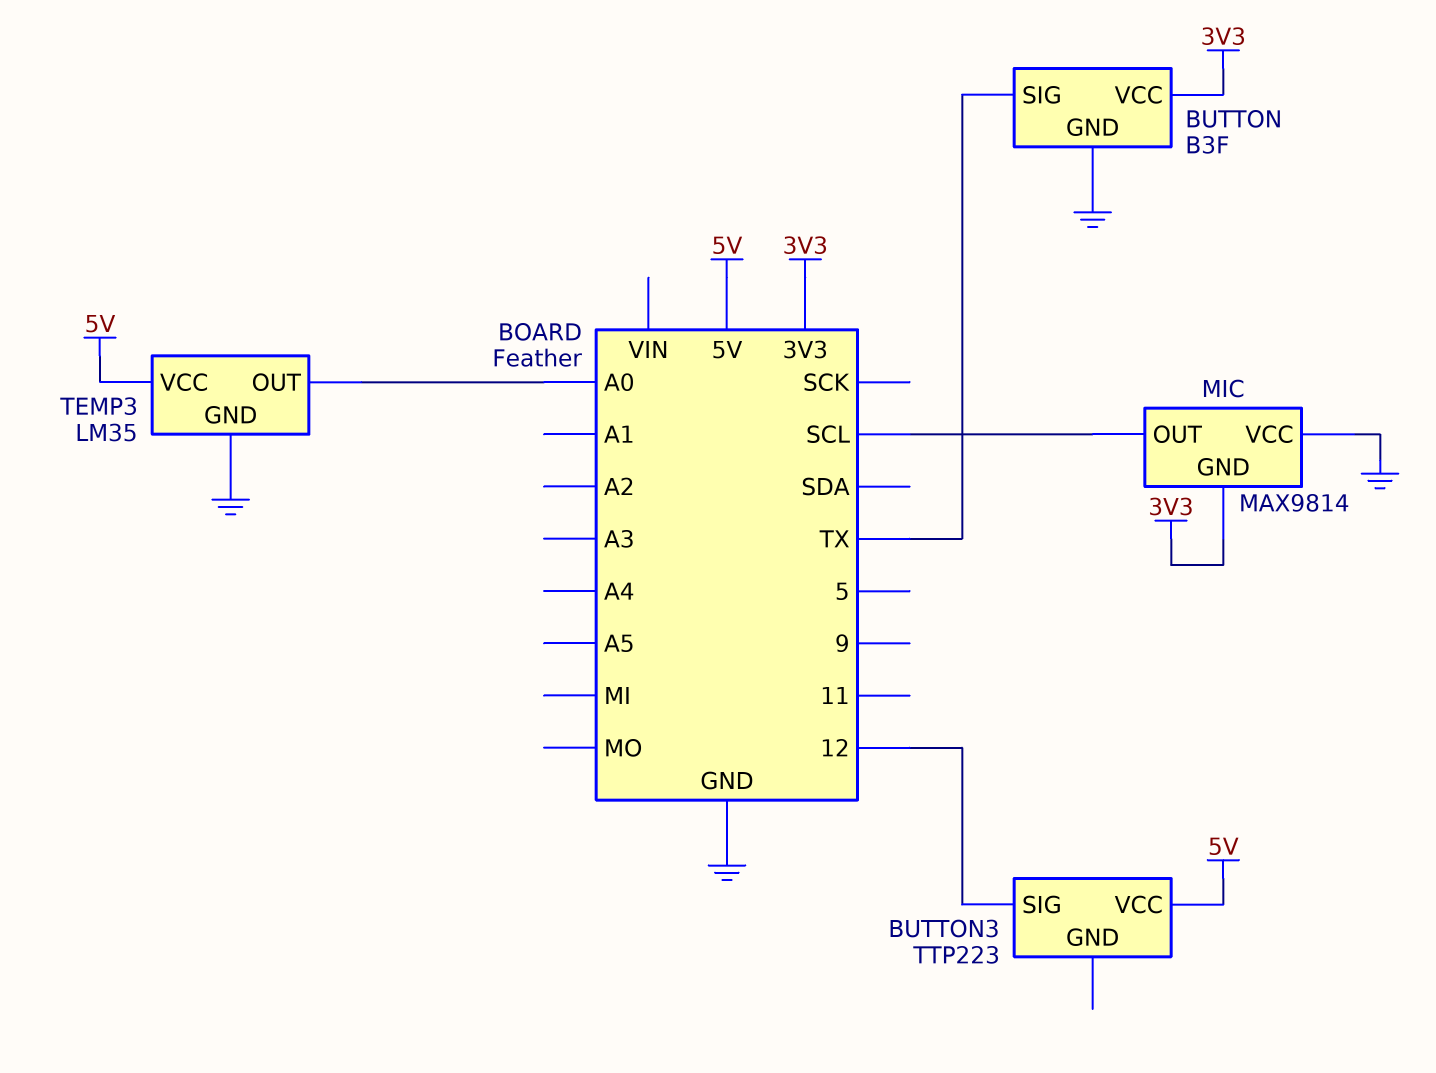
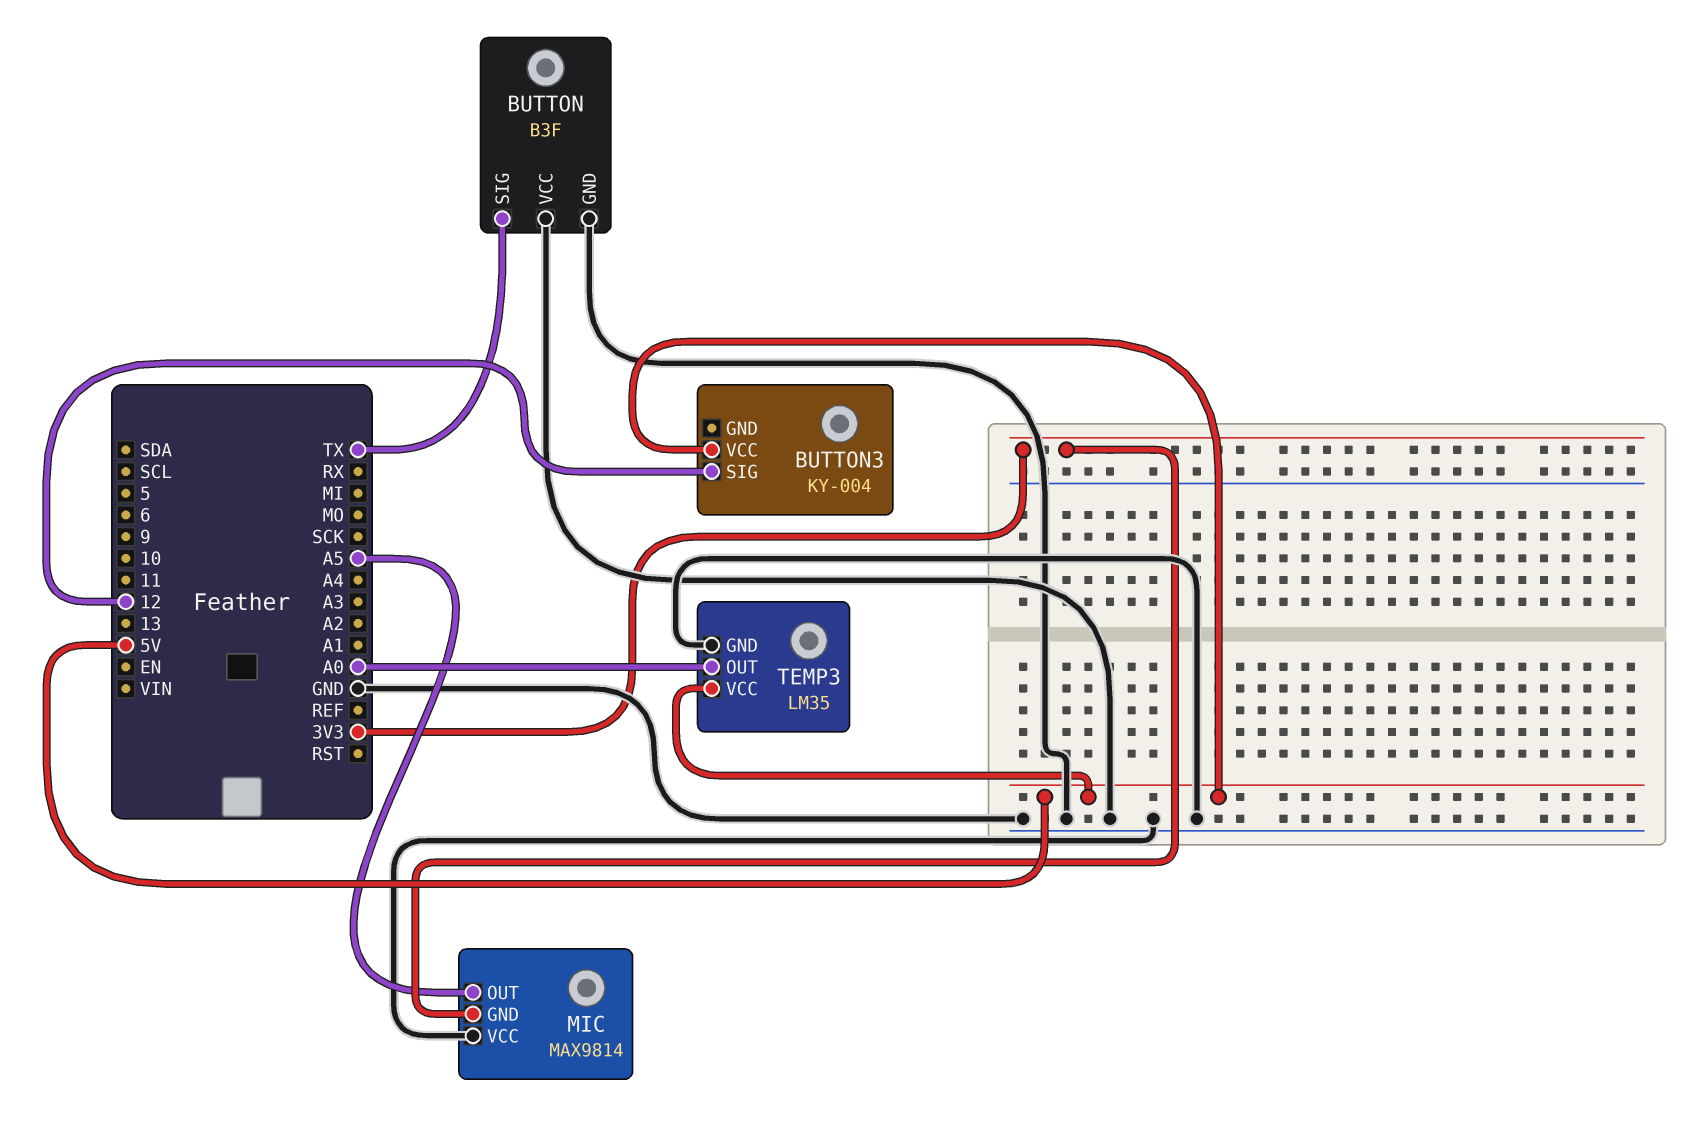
BUTTON pin VCC: 3V3 -> GND
BUTTON3: TTP223 -> KY-004
MIC pin OUT: SCL -> A5

